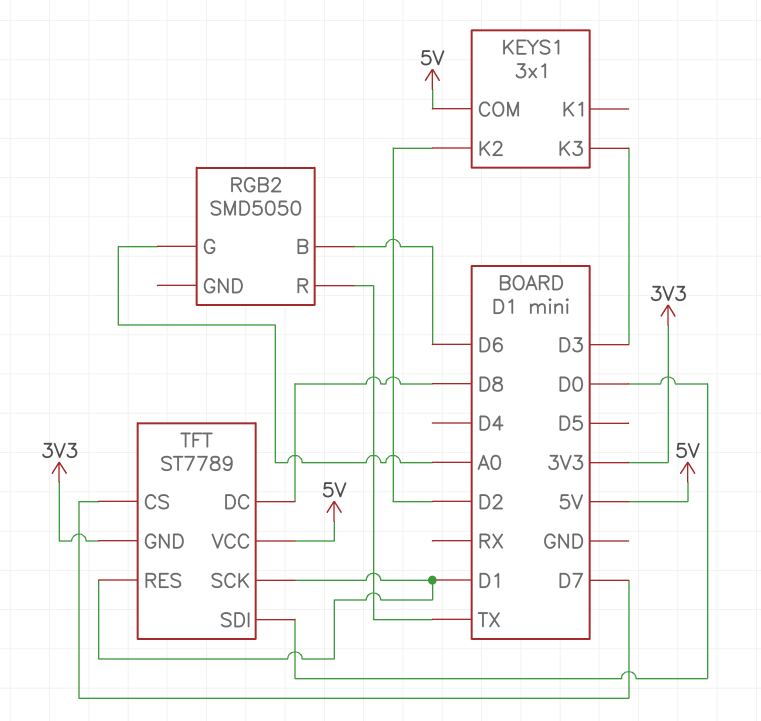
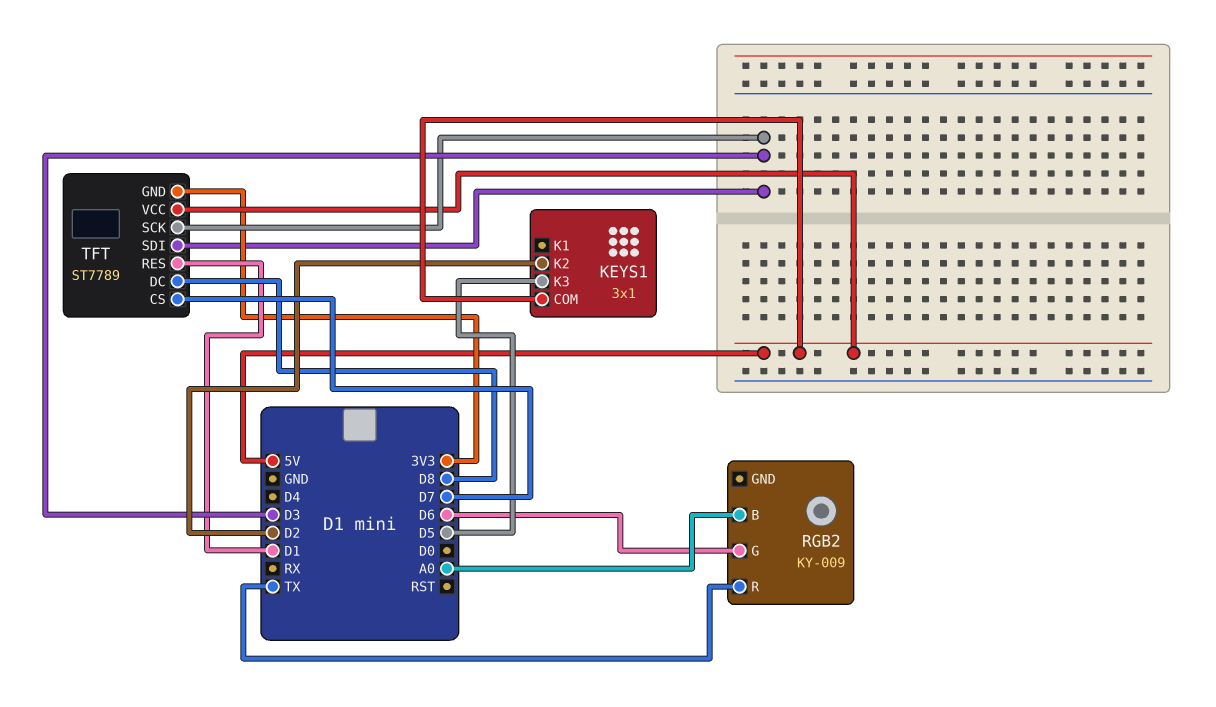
KEYS1 pin K3: D3 -> D5
RGB2: SMD5050 -> KY-009
RGB2 pin B: D6 -> A0
RGB2 pin G: A0 -> D6
TFT pin SCK: D1 -> D3
TFT pin SDI: D0 -> D3

